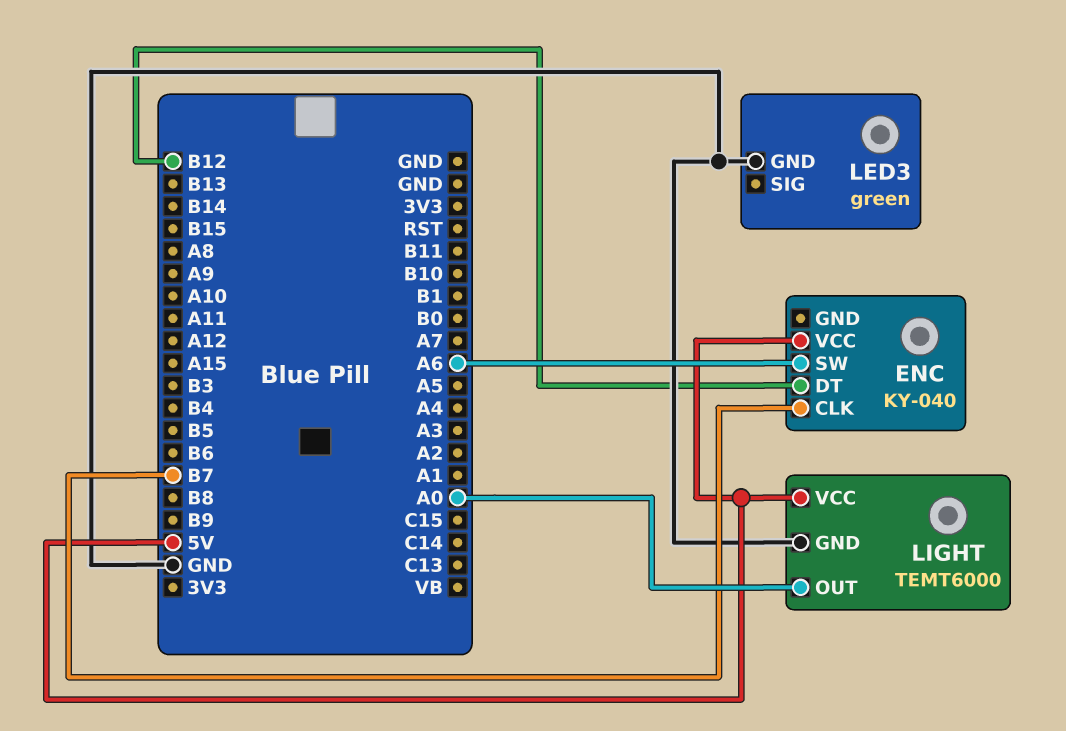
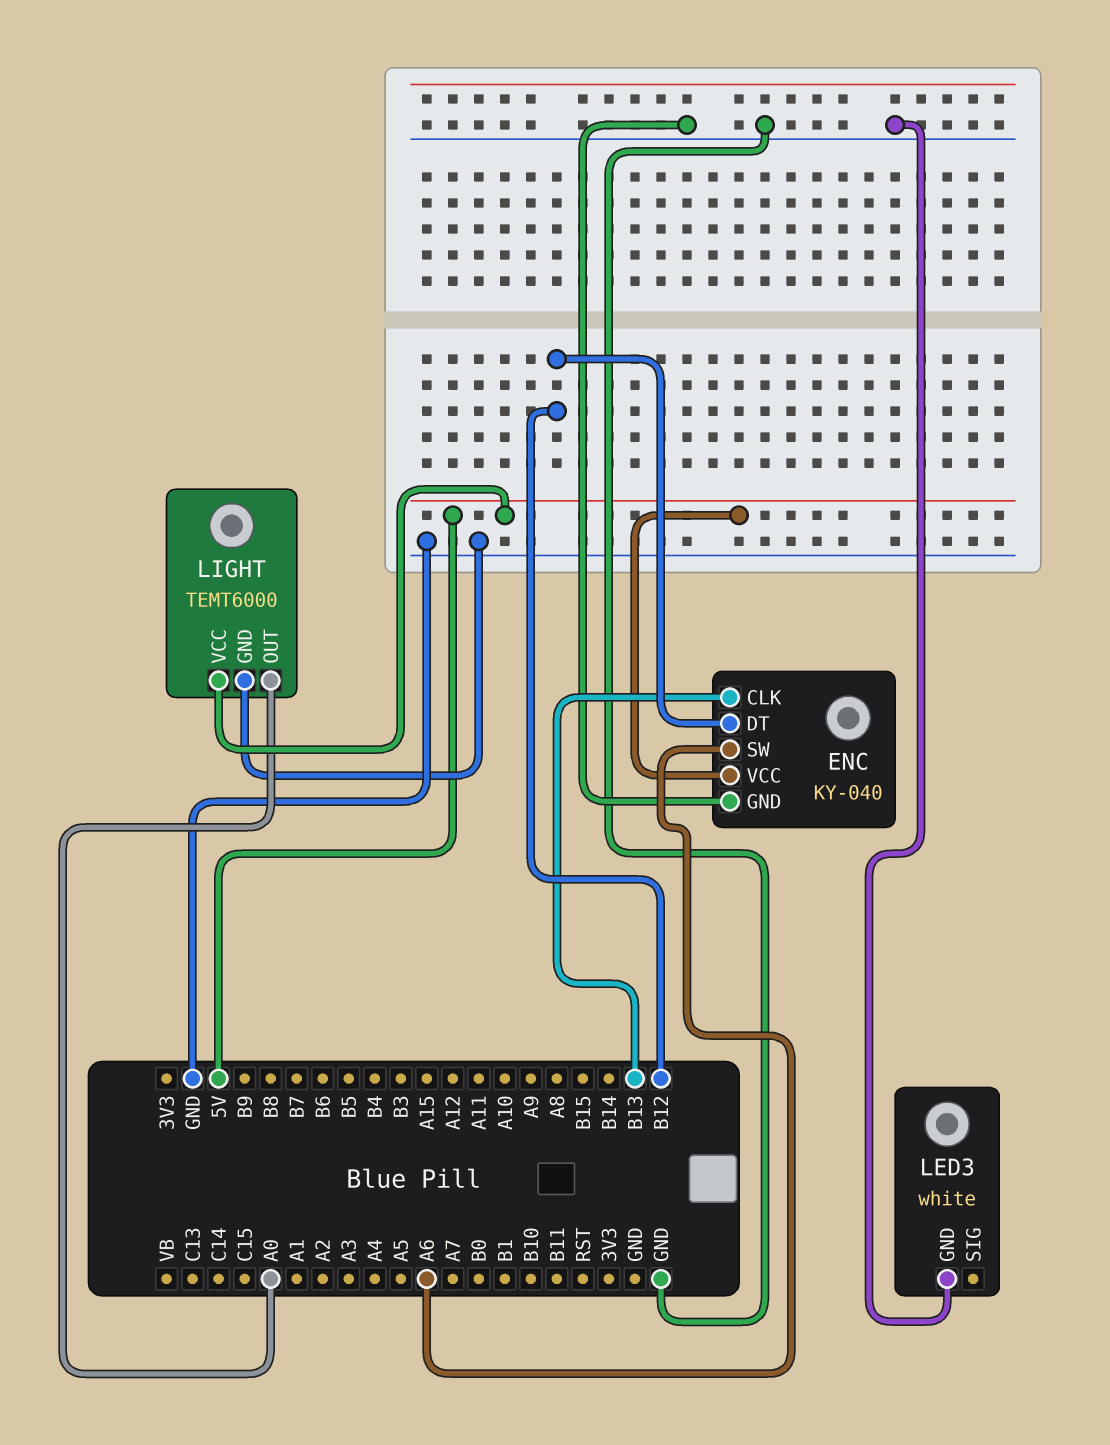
ENC pin CLK: B7 -> B13
ENC pin GND: none -> GND
LED3: green -> white

